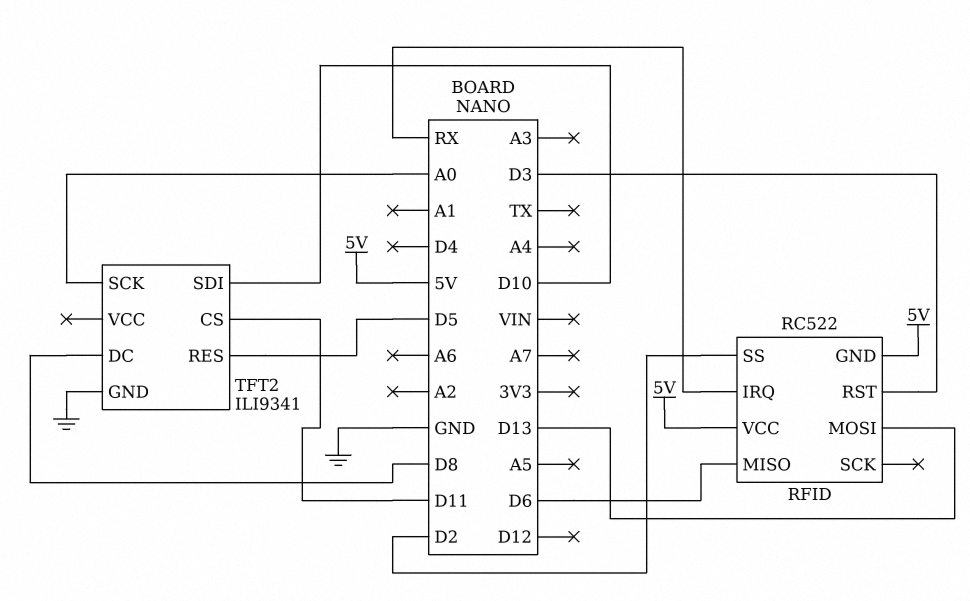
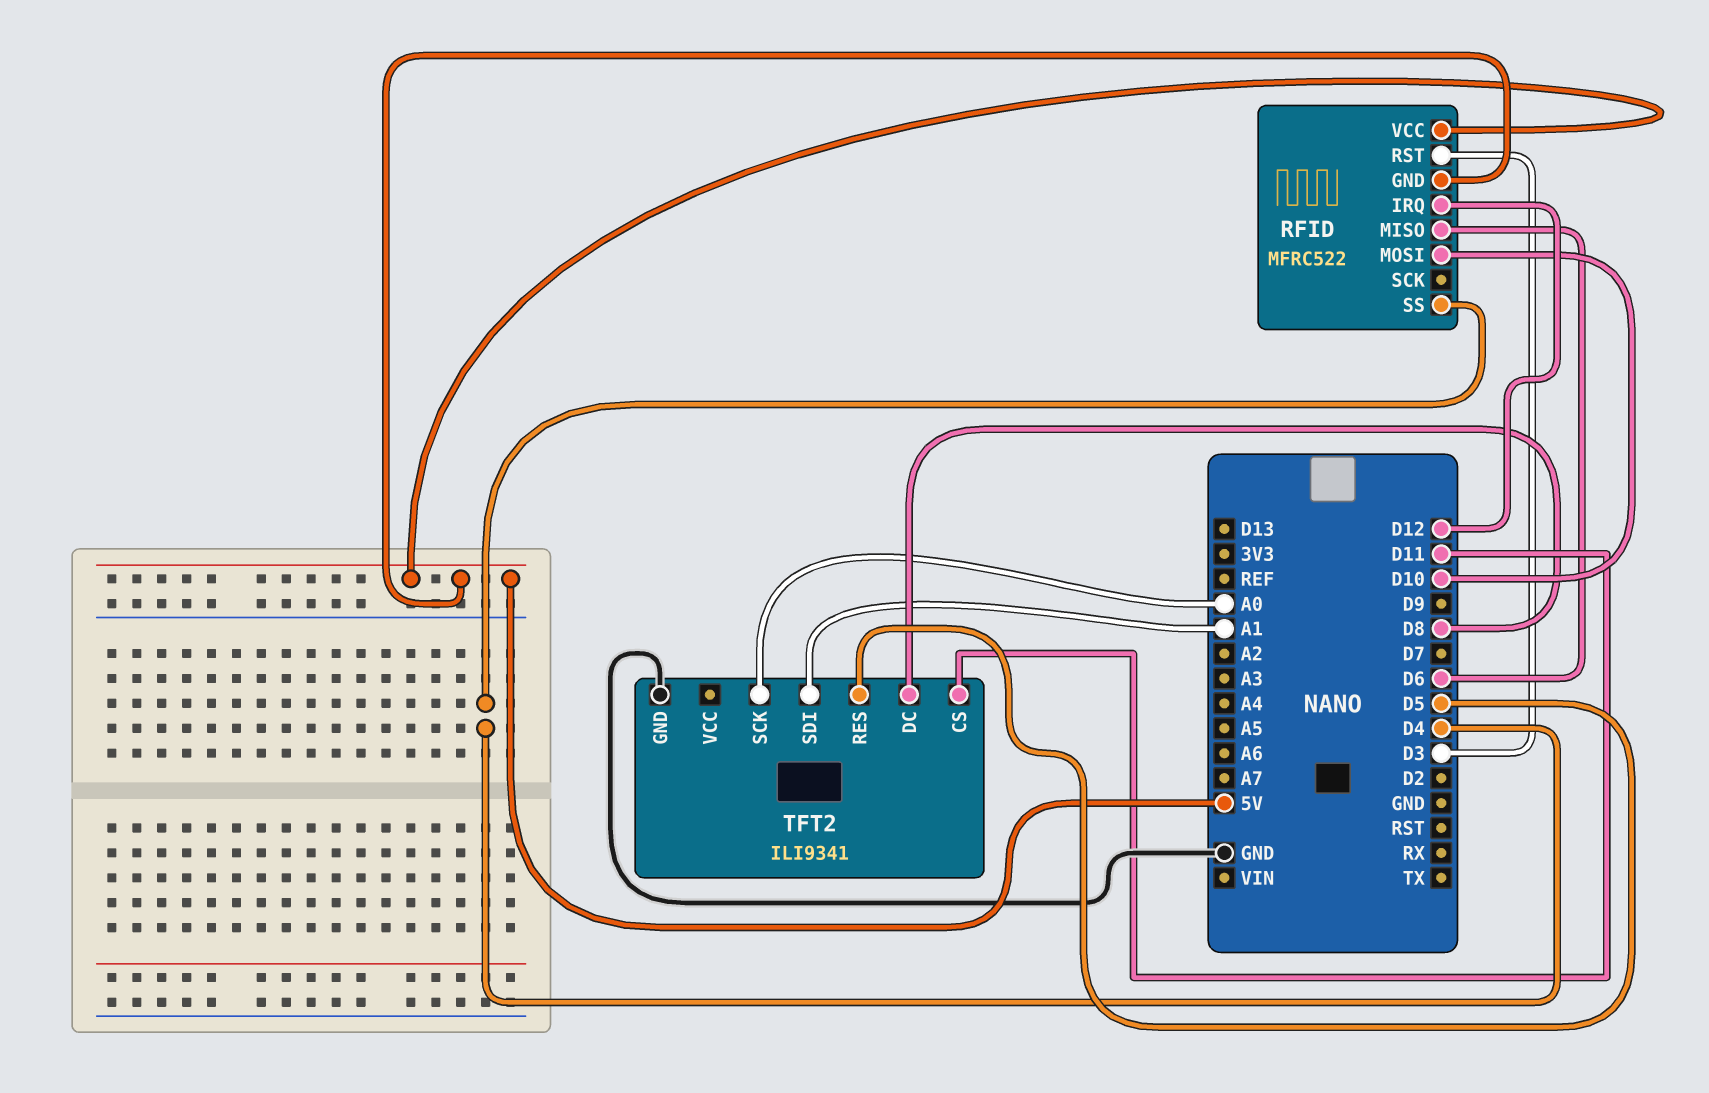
RFID: RC522 -> MFRC522
RFID pin IRQ: RX -> D12
RFID pin MOSI: D13 -> D10
RFID pin SS: D2 -> D4
TFT2 pin SDI: D10 -> A1

